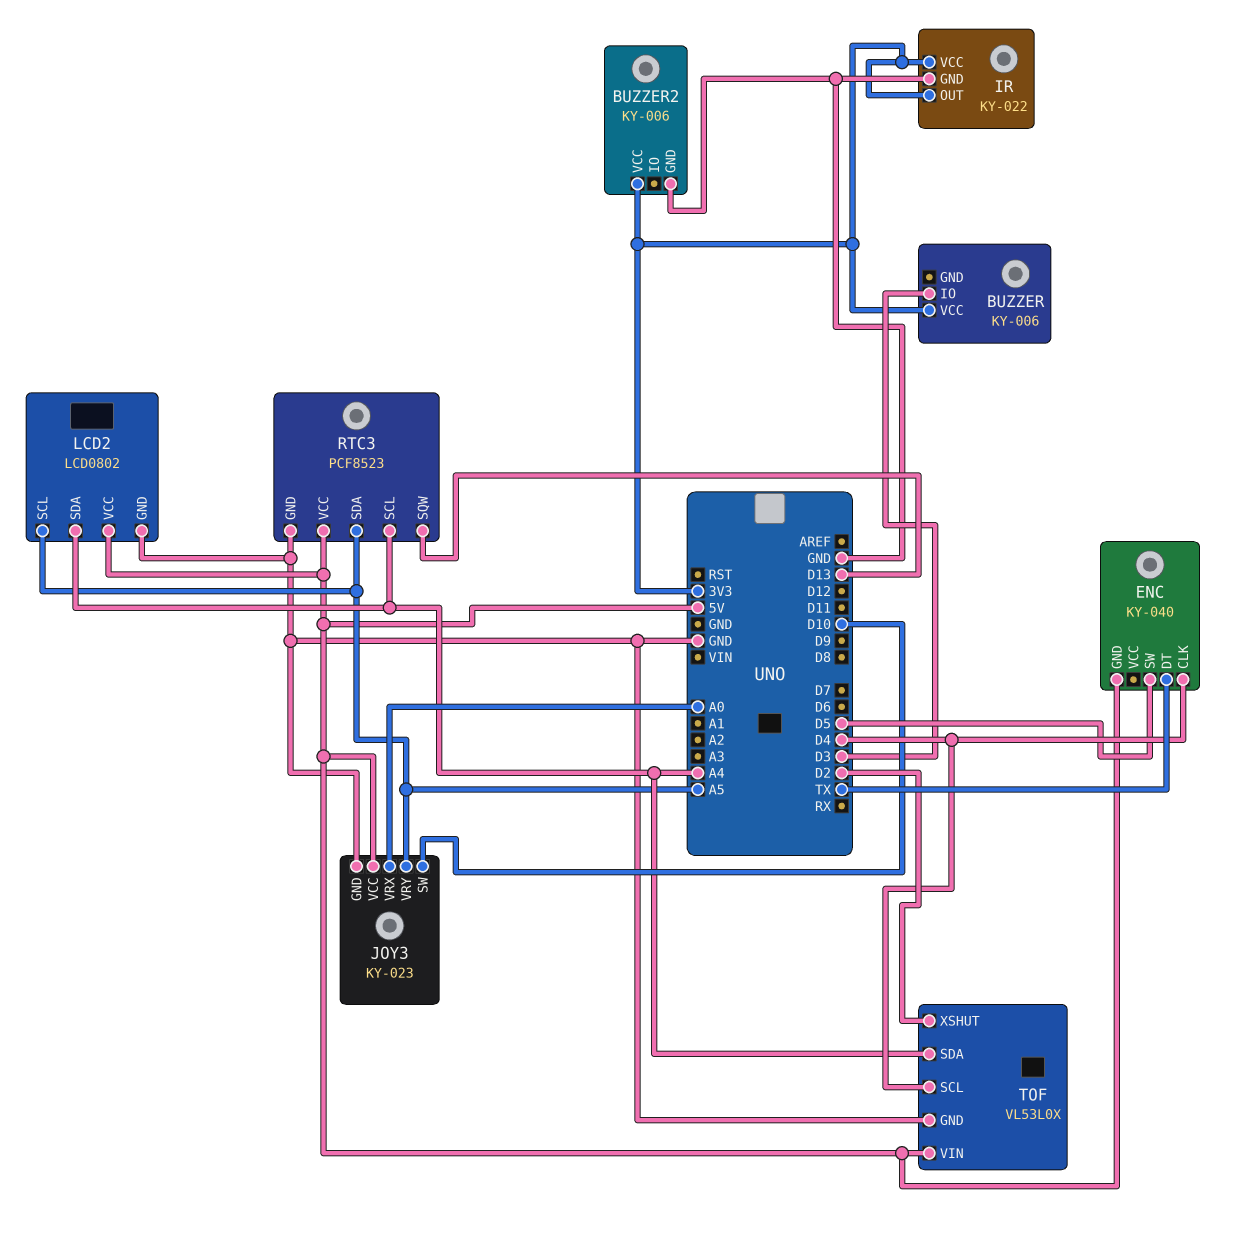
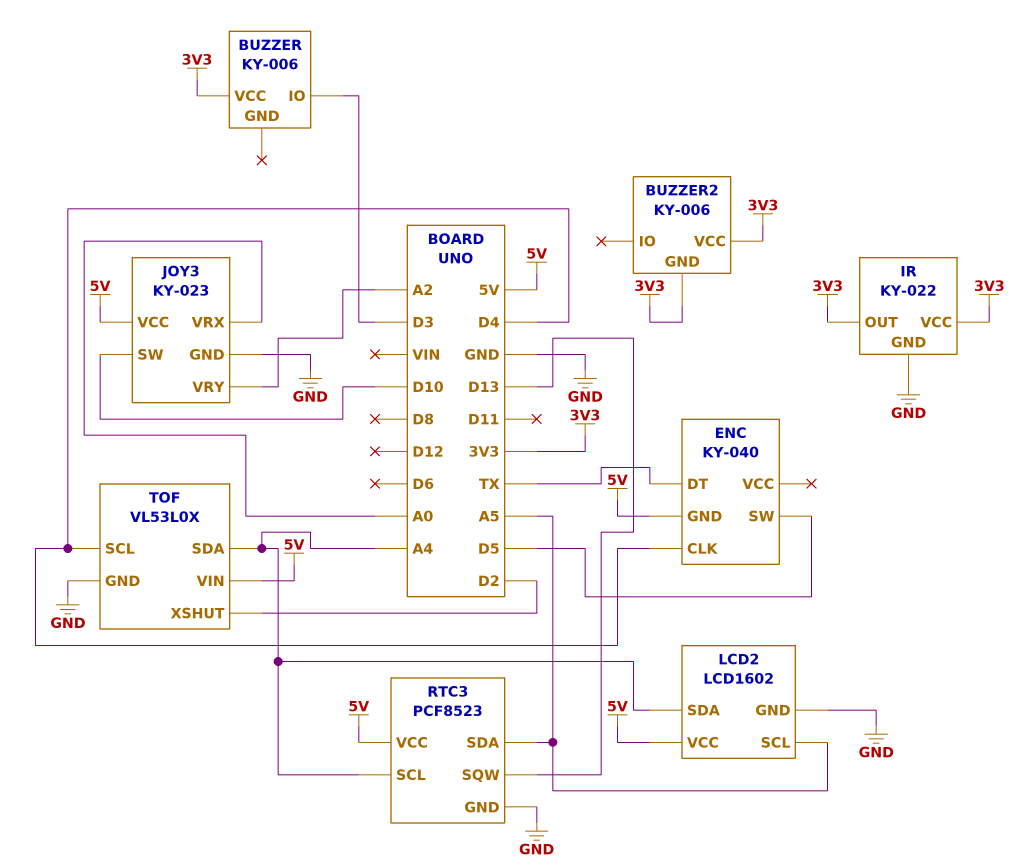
BUZZER2 pin GND: GND -> 3V3
JOY3 pin VRY: A5 -> A2
LCD2: LCD0802 -> LCD1602

